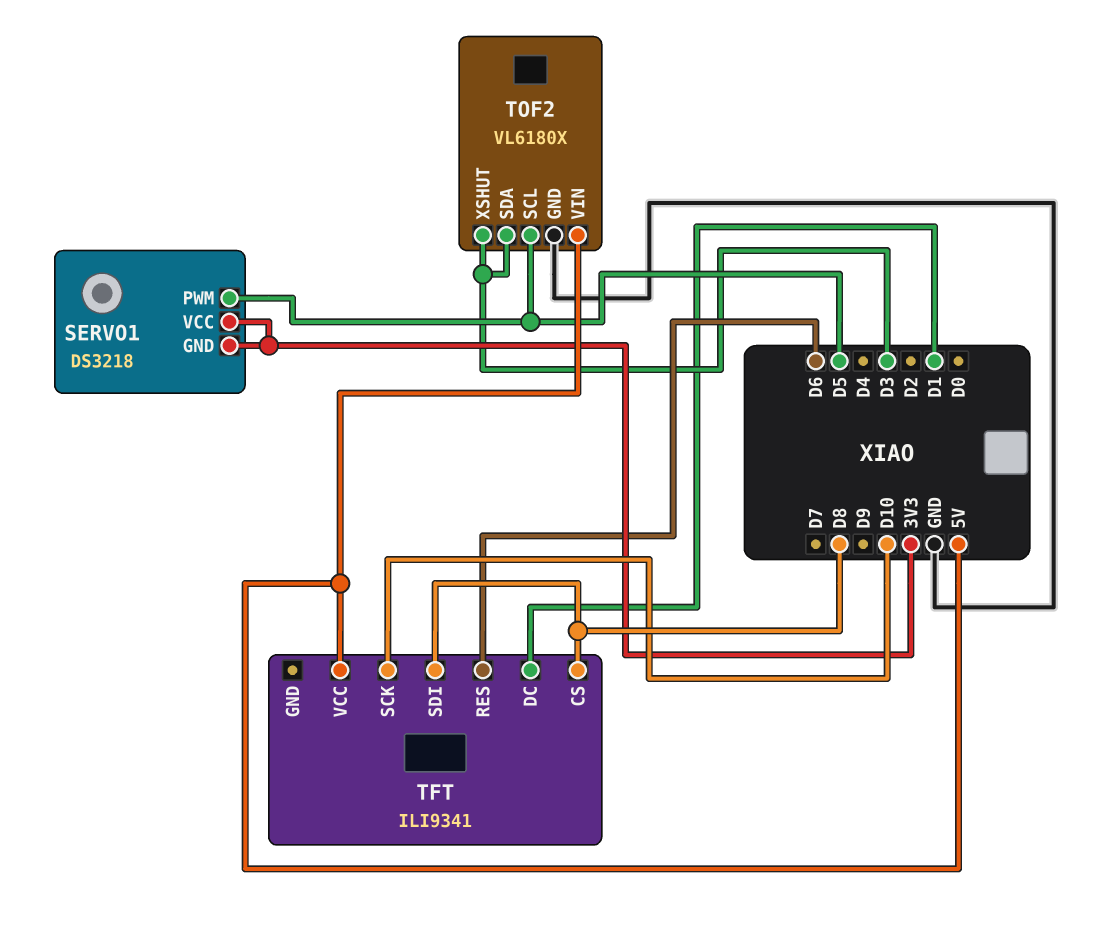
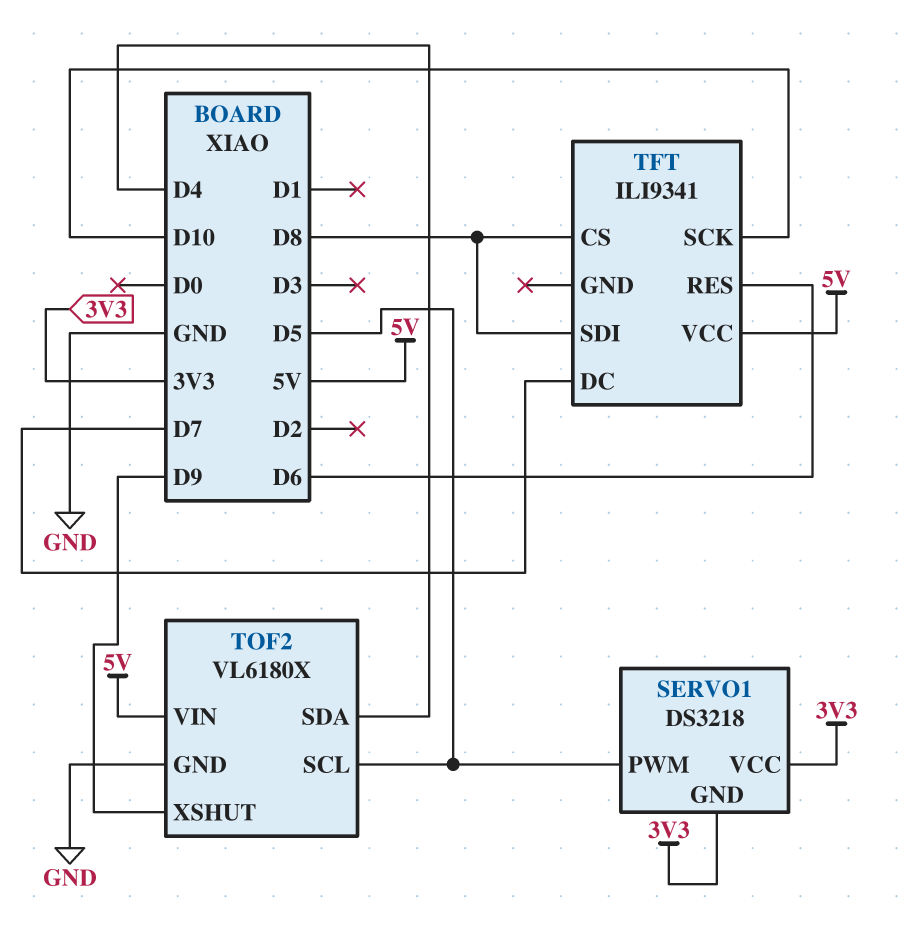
TFT pin DC: D1 -> D7
TOF2 pin SDA: D3 -> D4
TOF2 pin XSHUT: D3 -> D9

